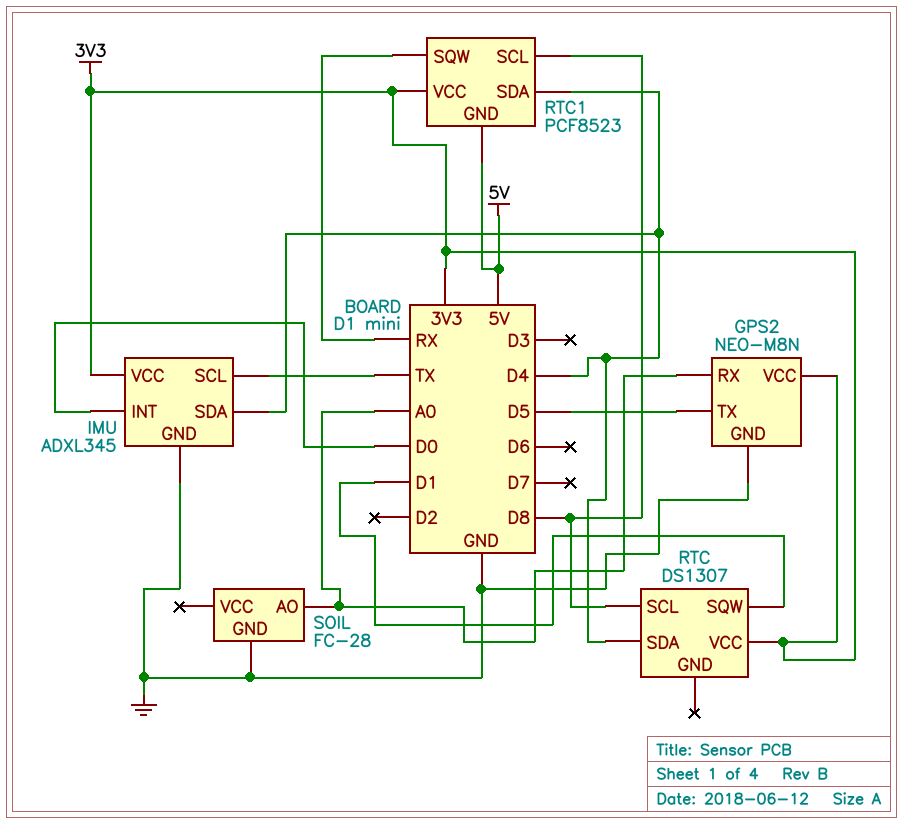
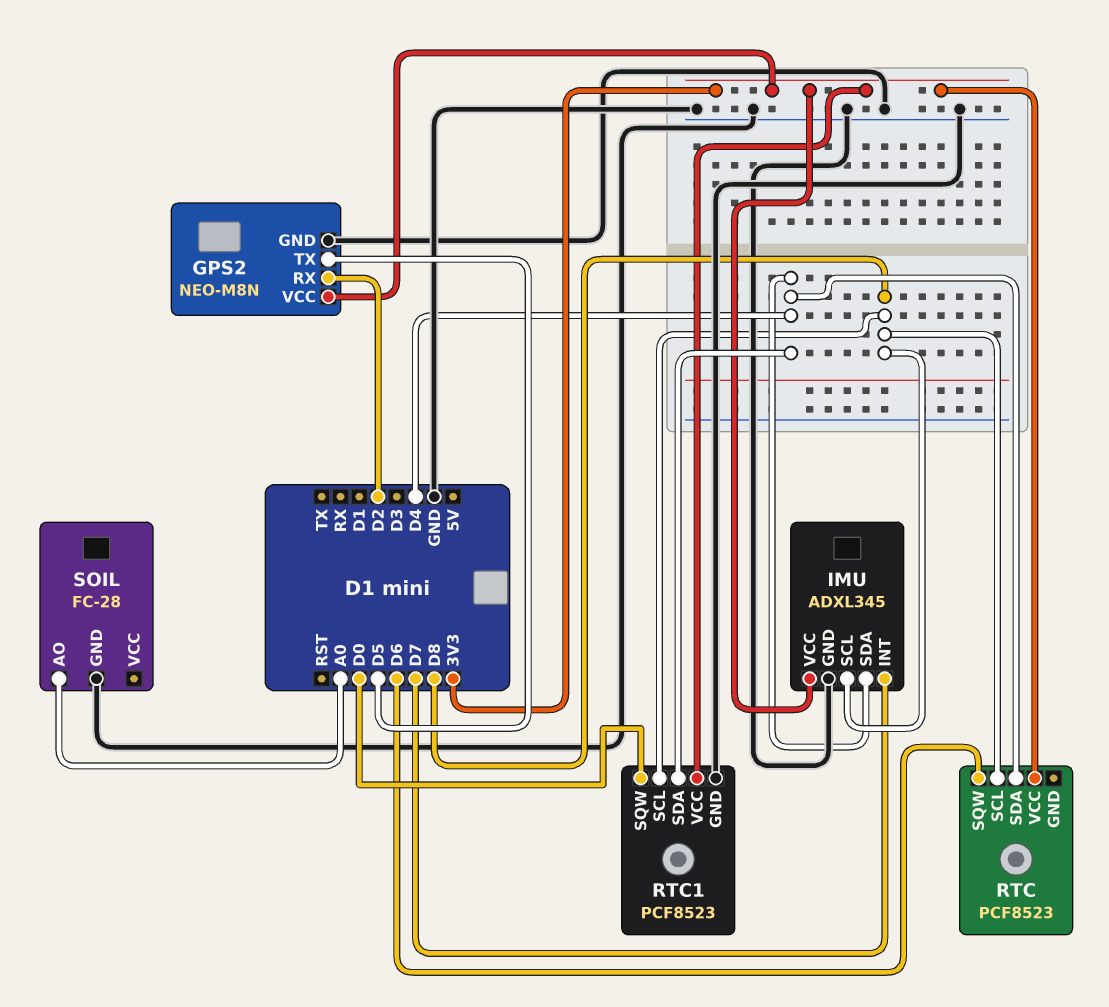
GPS2 pin RX: A0 -> D2
IMU pin INT: D0 -> D7
IMU pin SCL: TX -> D8
RTC: DS1307 -> PCF8523
RTC pin SQW: D1 -> D6
RTC1 pin GND: 5V -> GND
RTC1 pin SQW: RX -> D0

